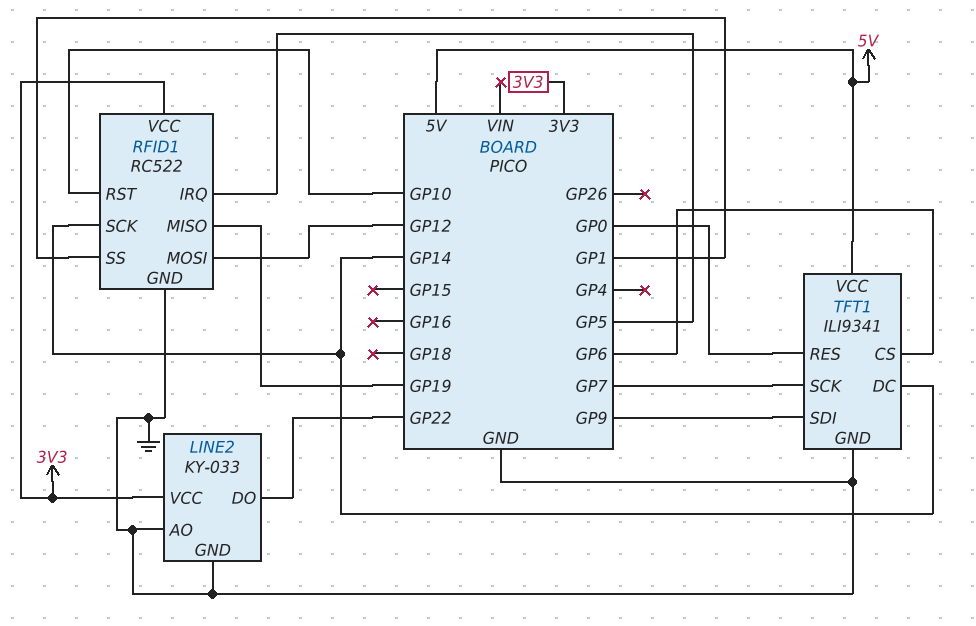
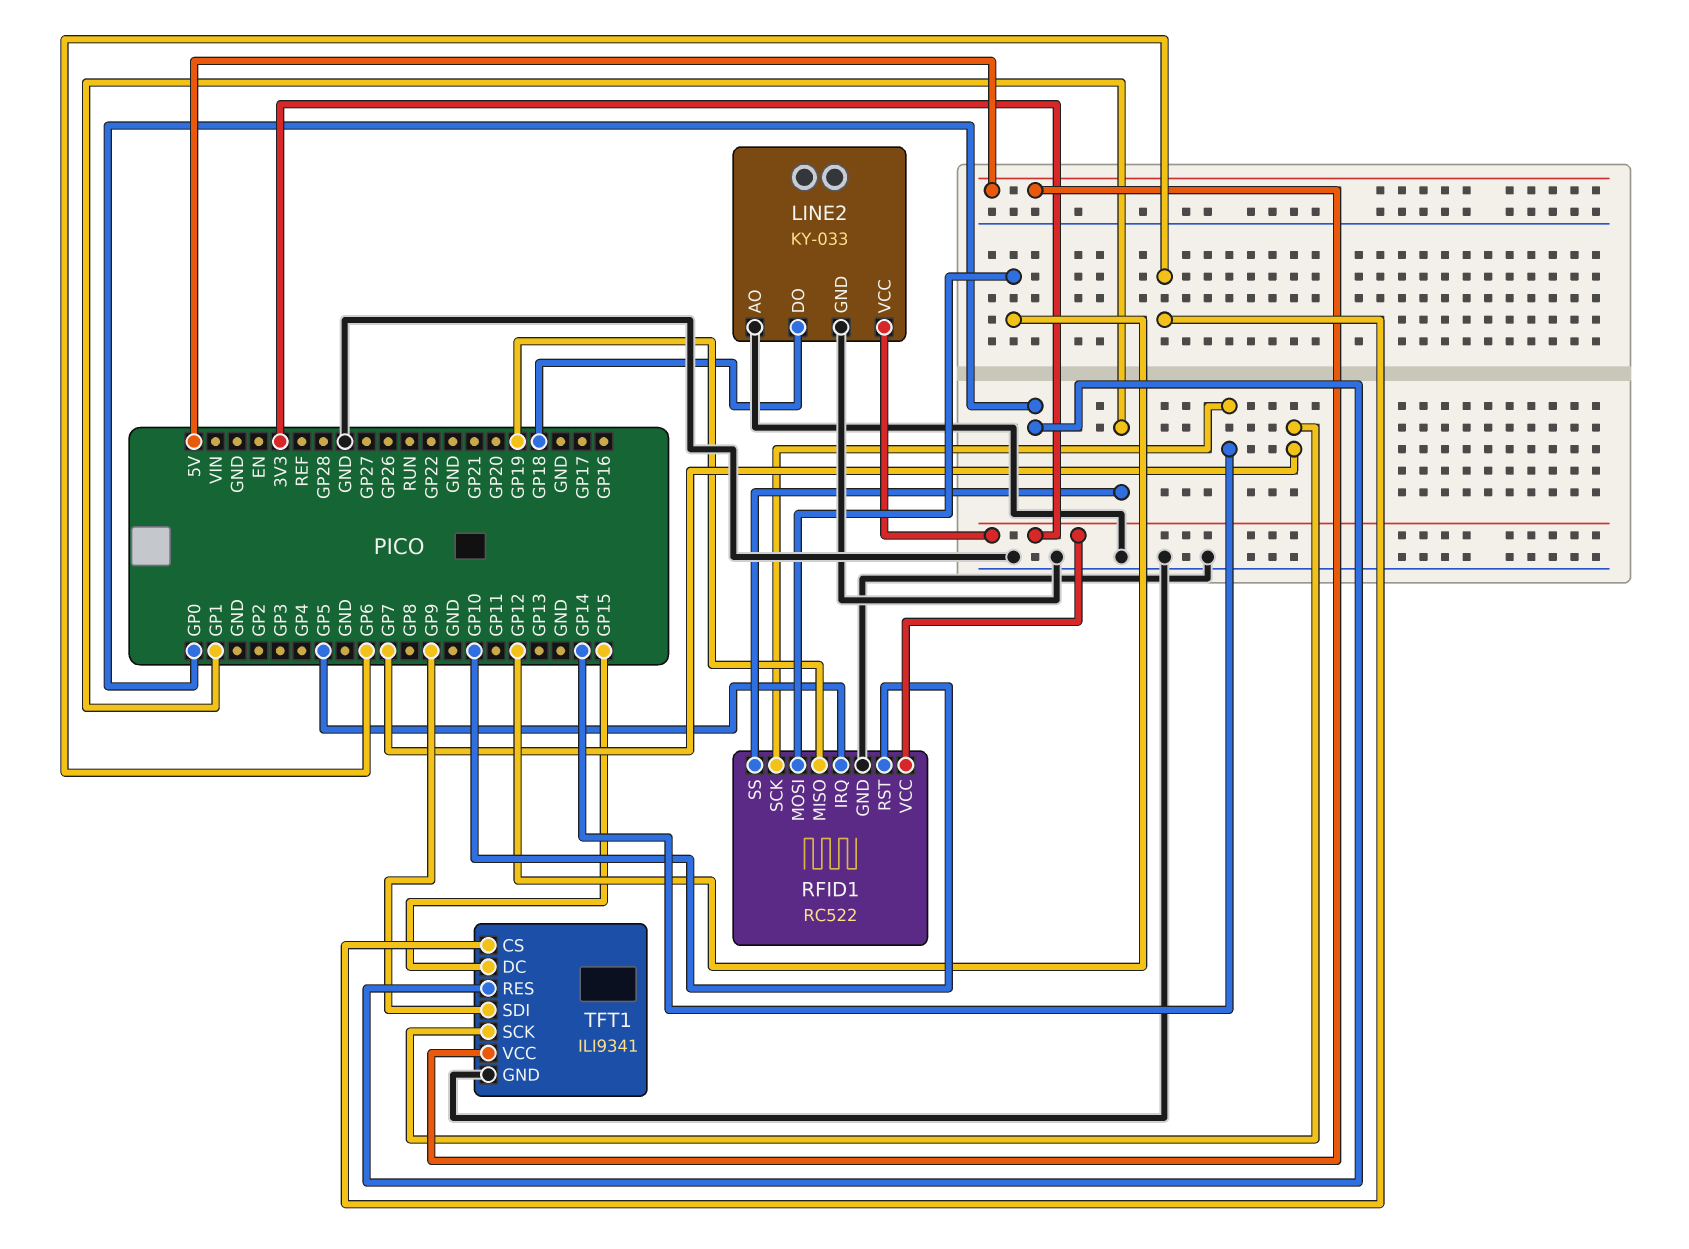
LINE2 pin DO: GP22 -> GP18
TFT1 pin DC: GP14 -> GP15

